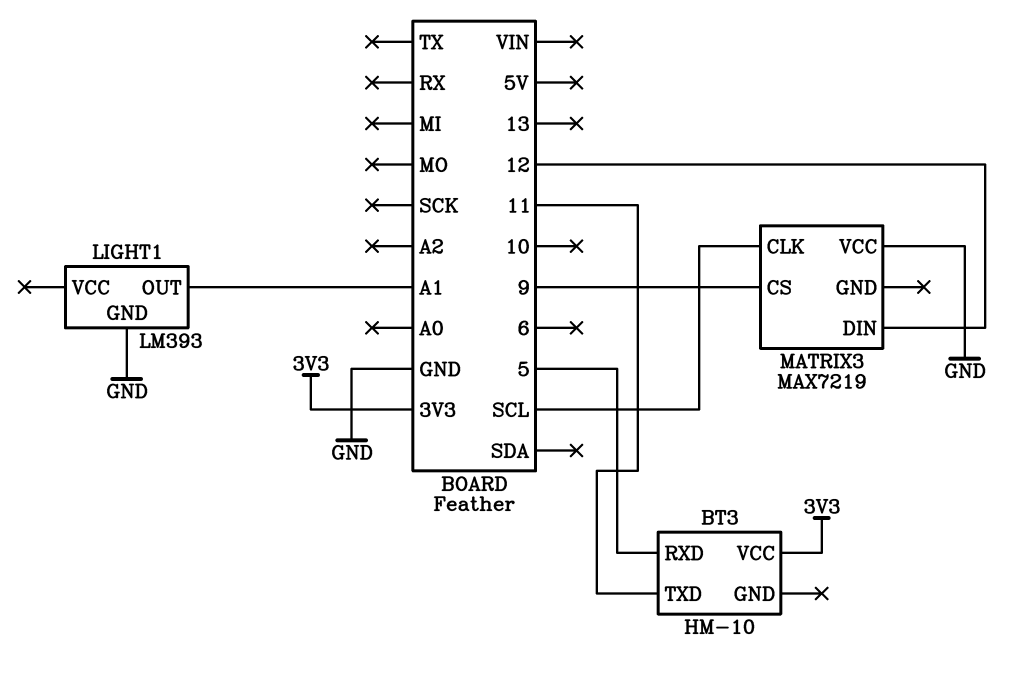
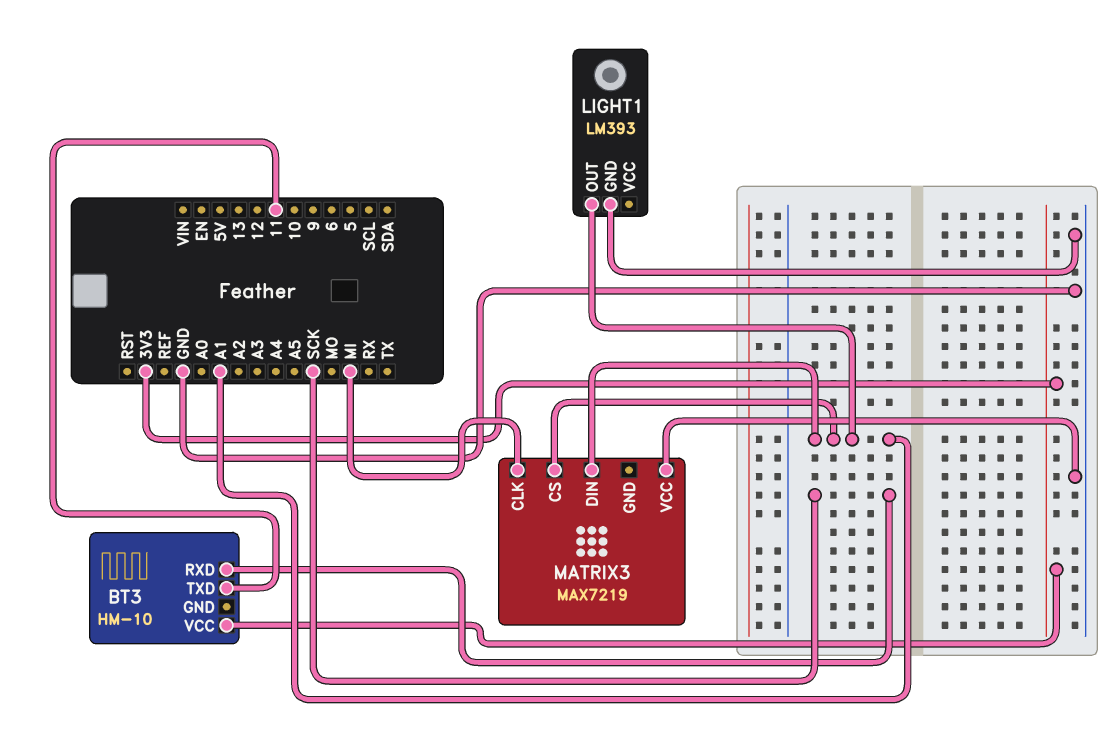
BT3 pin RXD: 5 -> SCK
MATRIX3 pin CLK: SCL -> MI
MATRIX3 pin CS: 9 -> A1
MATRIX3 pin DIN: 12 -> A1

